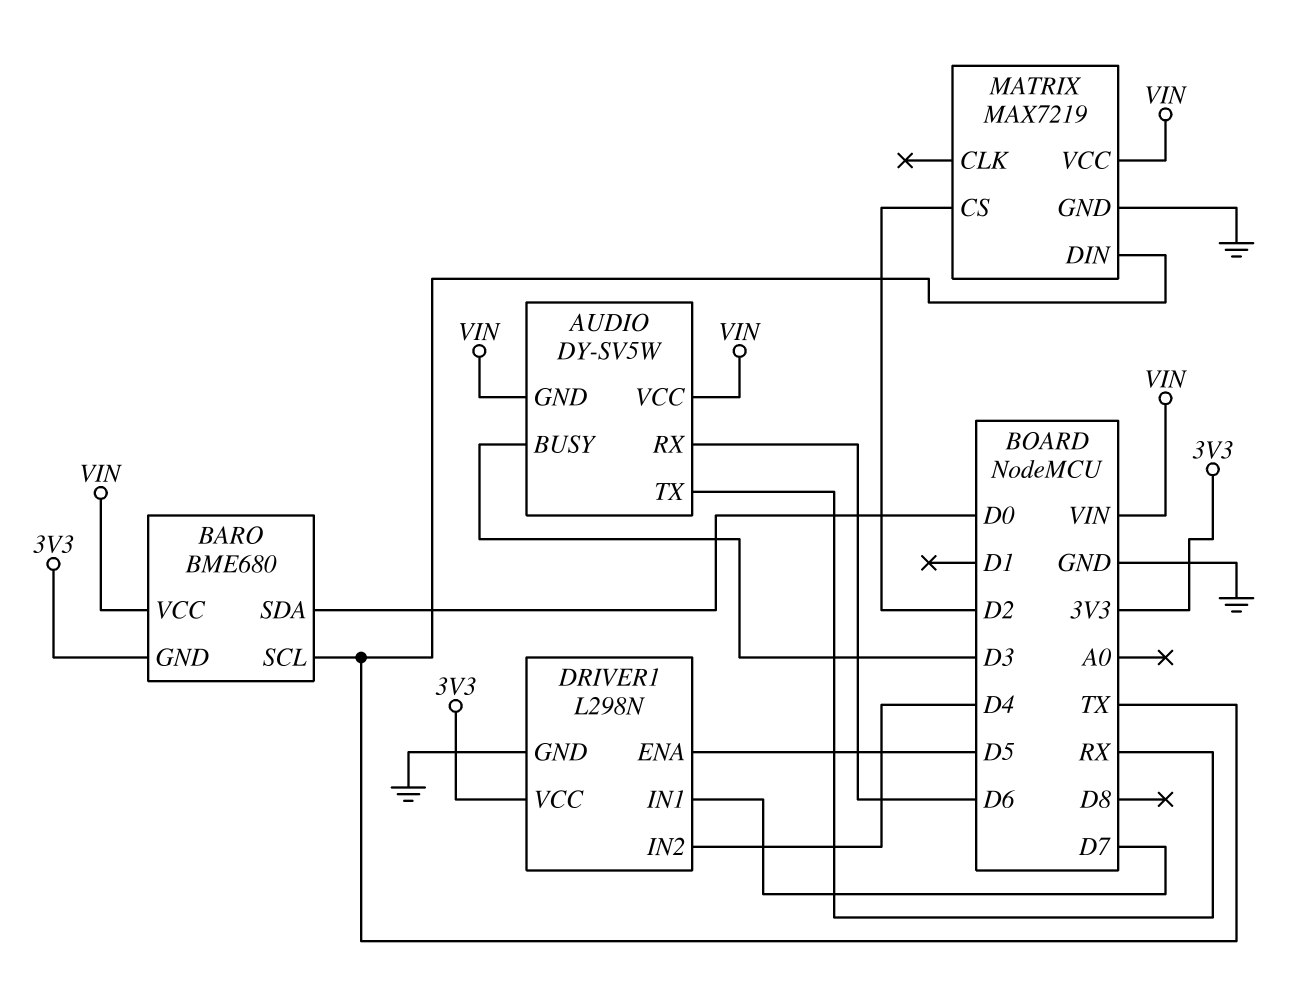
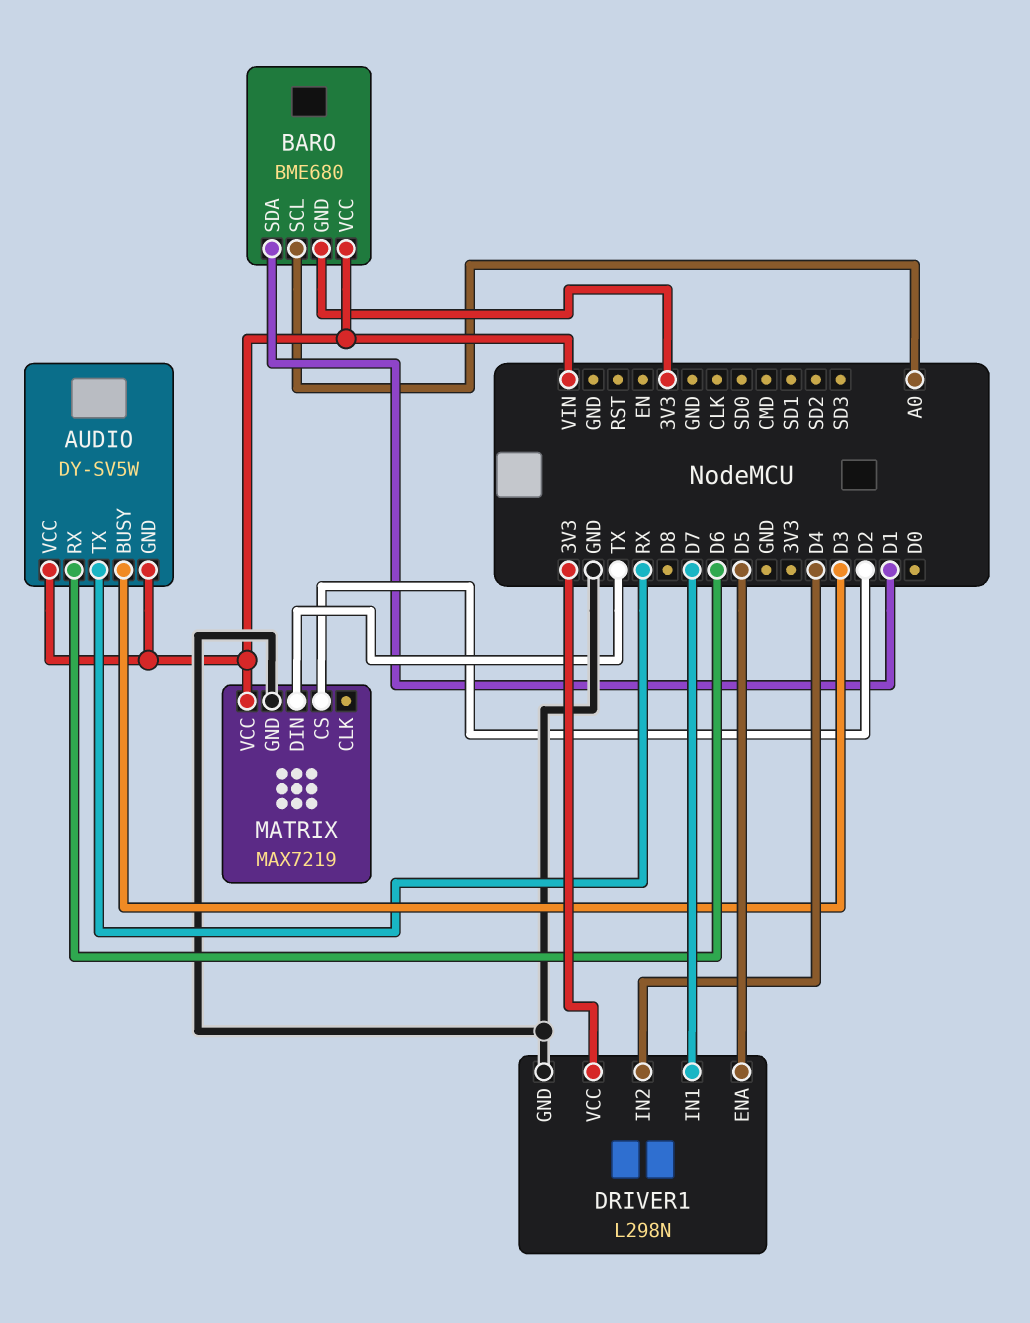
BARO pin SCL: TX -> A0
BARO pin SDA: D0 -> D1

